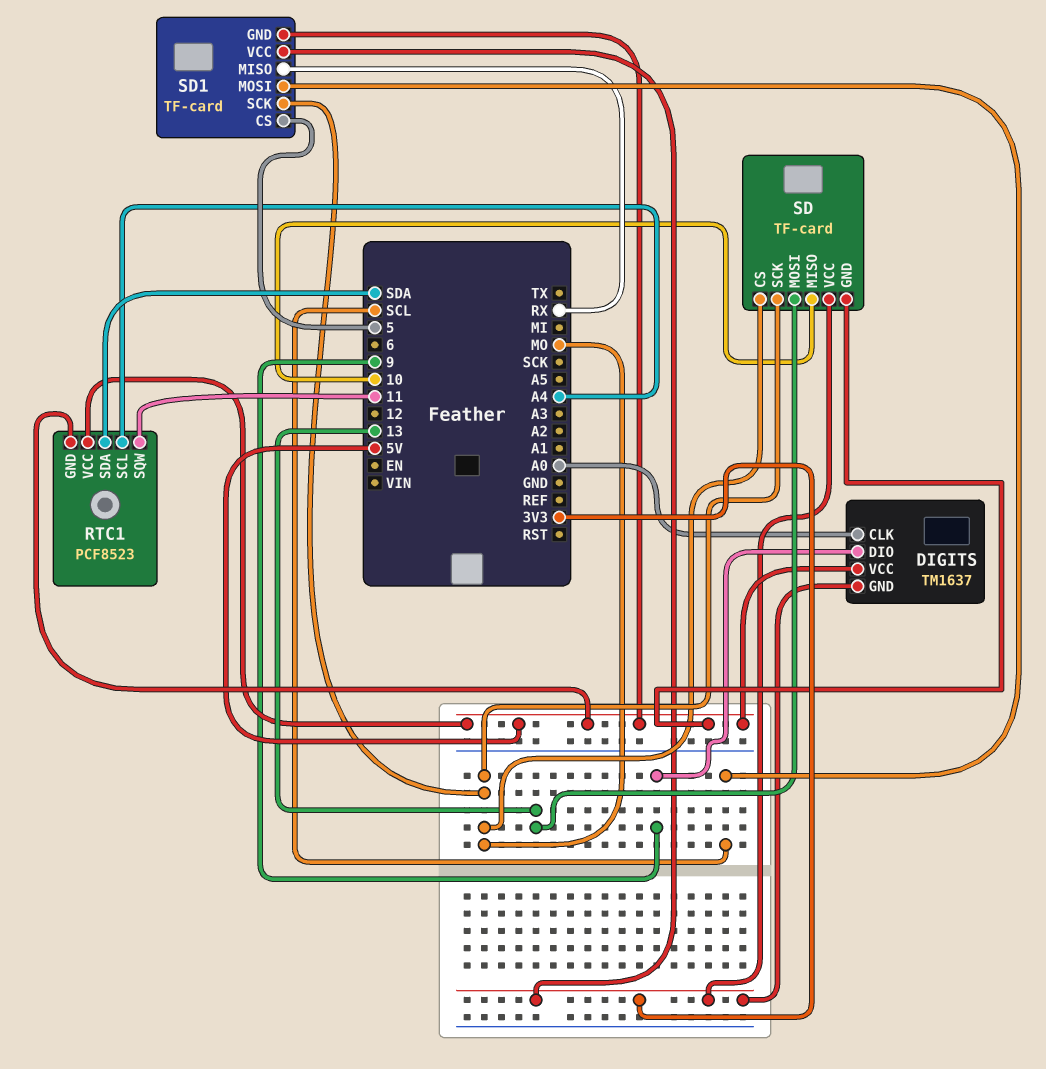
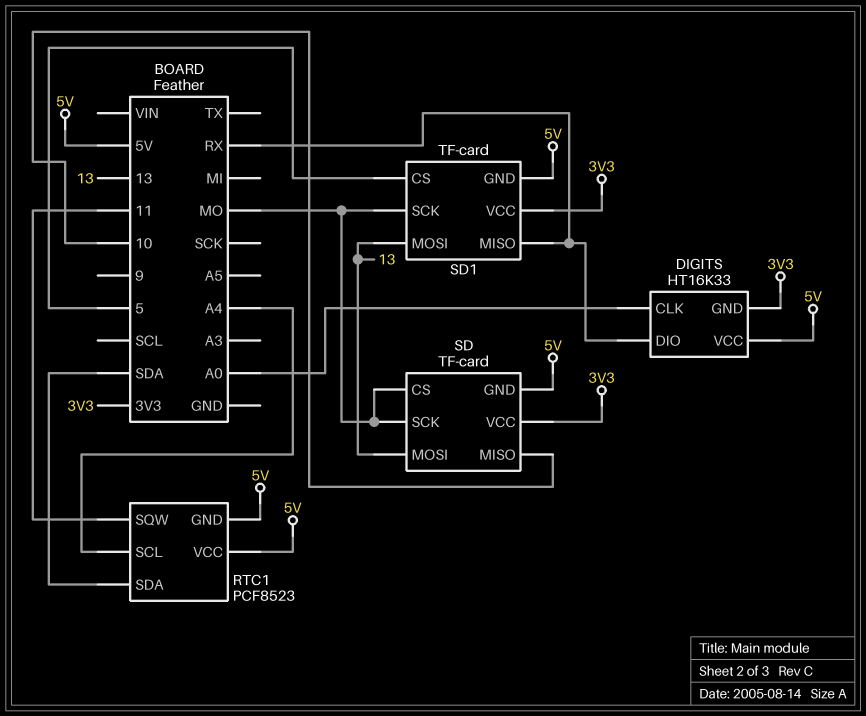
DIGITS: TM1637 -> HT16K33
DIGITS pin DIO: 9 -> RX
SD1 pin MOSI: SCL -> 13

